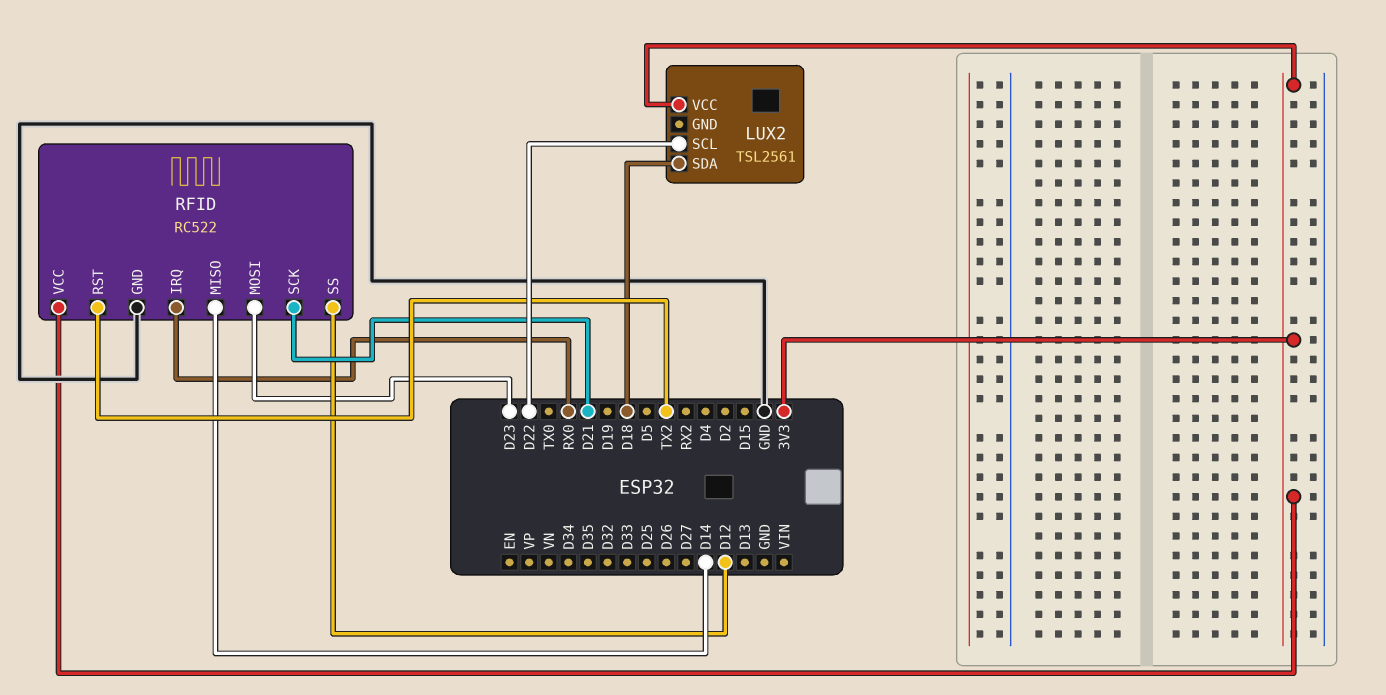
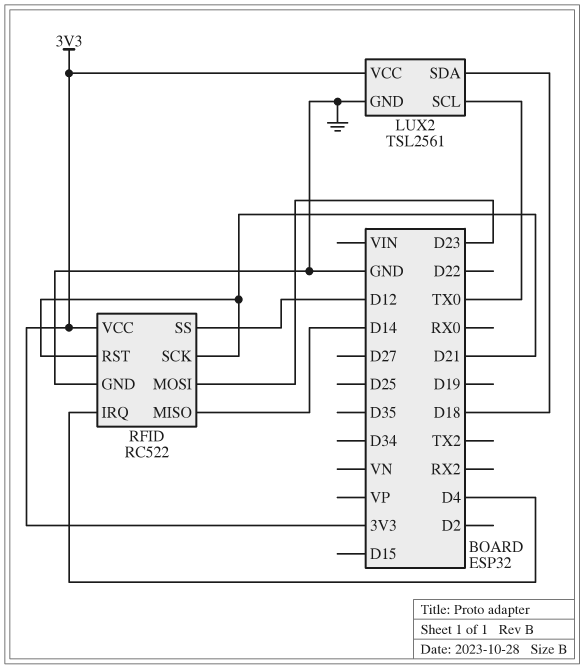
LUX2 pin GND: none -> GND
LUX2 pin SCL: D22 -> TX0
RFID pin IRQ: RX0 -> D4
RFID pin RST: TX2 -> D21

